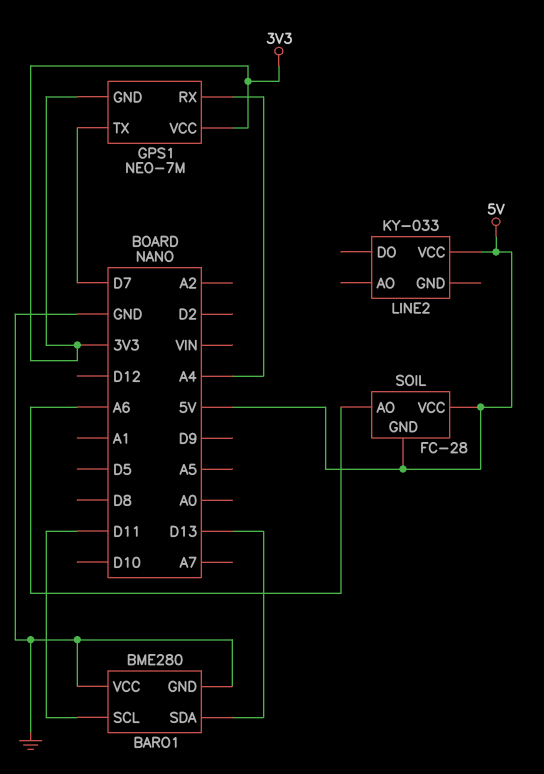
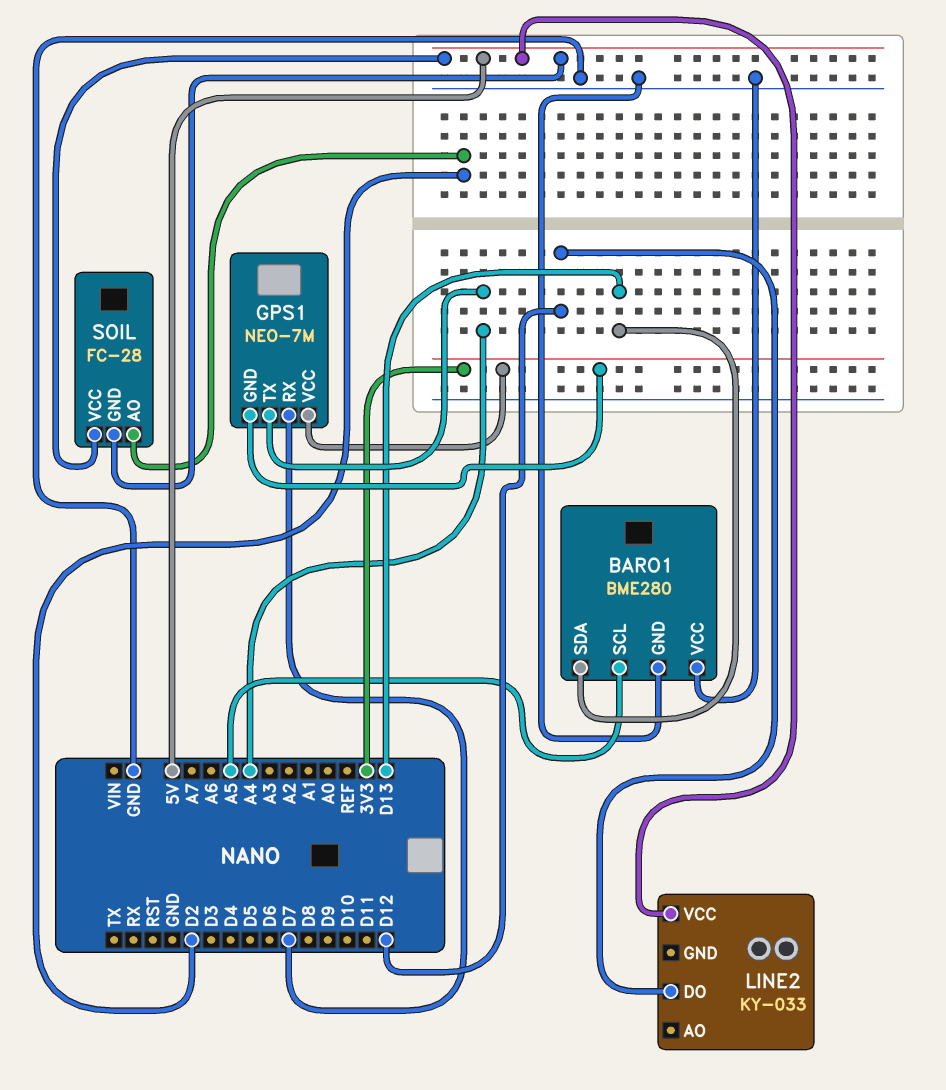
BARO1 pin SCL: D11 -> A5
GPS1 pin RX: A4 -> D7
GPS1 pin TX: D7 -> A4
LINE2 pin DO: none -> D12
SOIL pin AO: A6 -> D2

